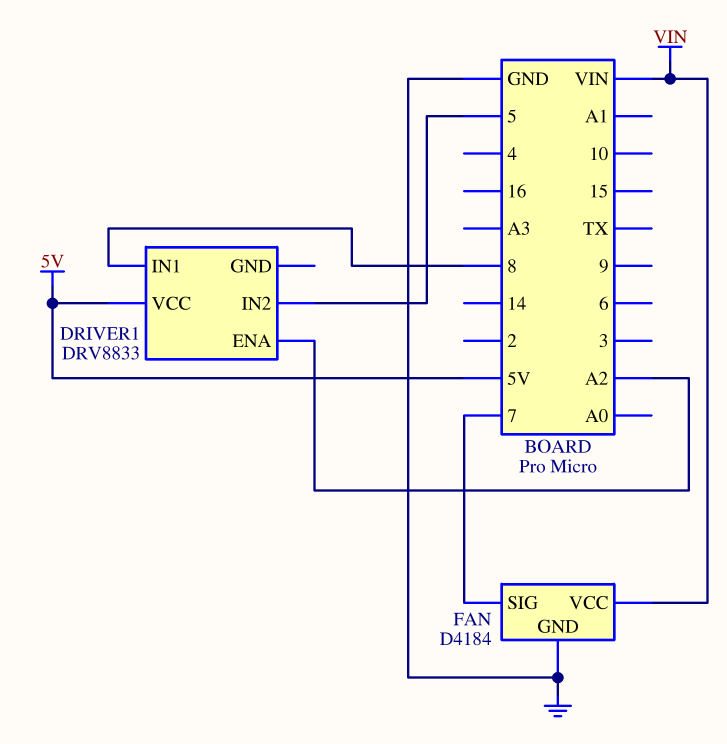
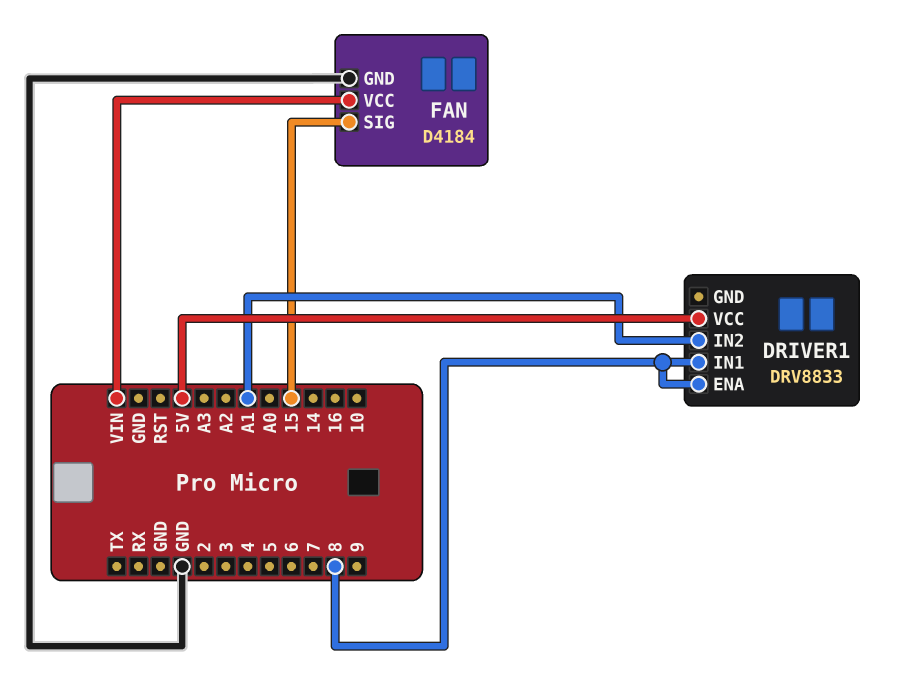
DRIVER1 pin ENA: A2 -> 8
DRIVER1 pin IN2: 5 -> A1
FAN pin SIG: 7 -> 15

